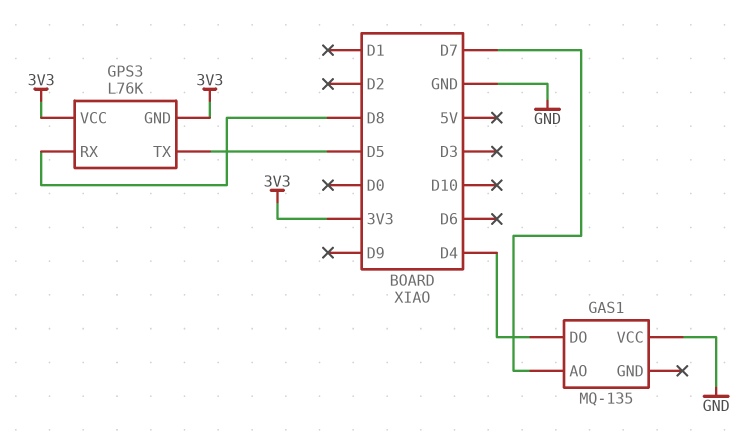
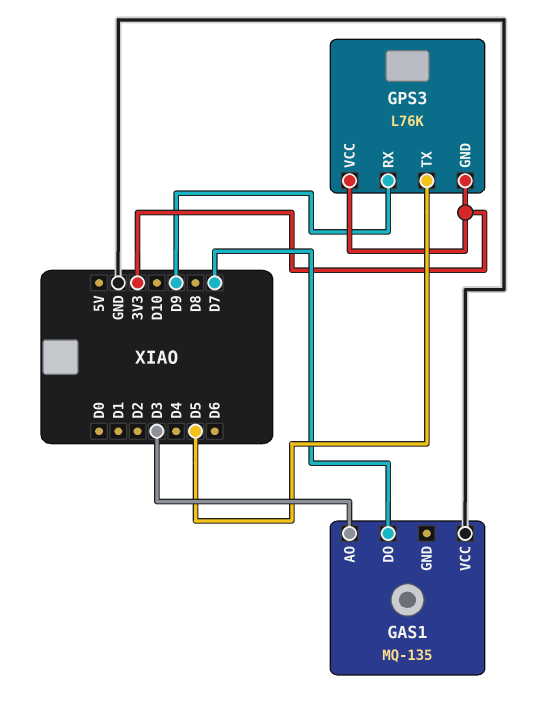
GAS1 pin AO: D7 -> D3
GAS1 pin DO: D4 -> D7
GPS3 pin RX: D8 -> D9

